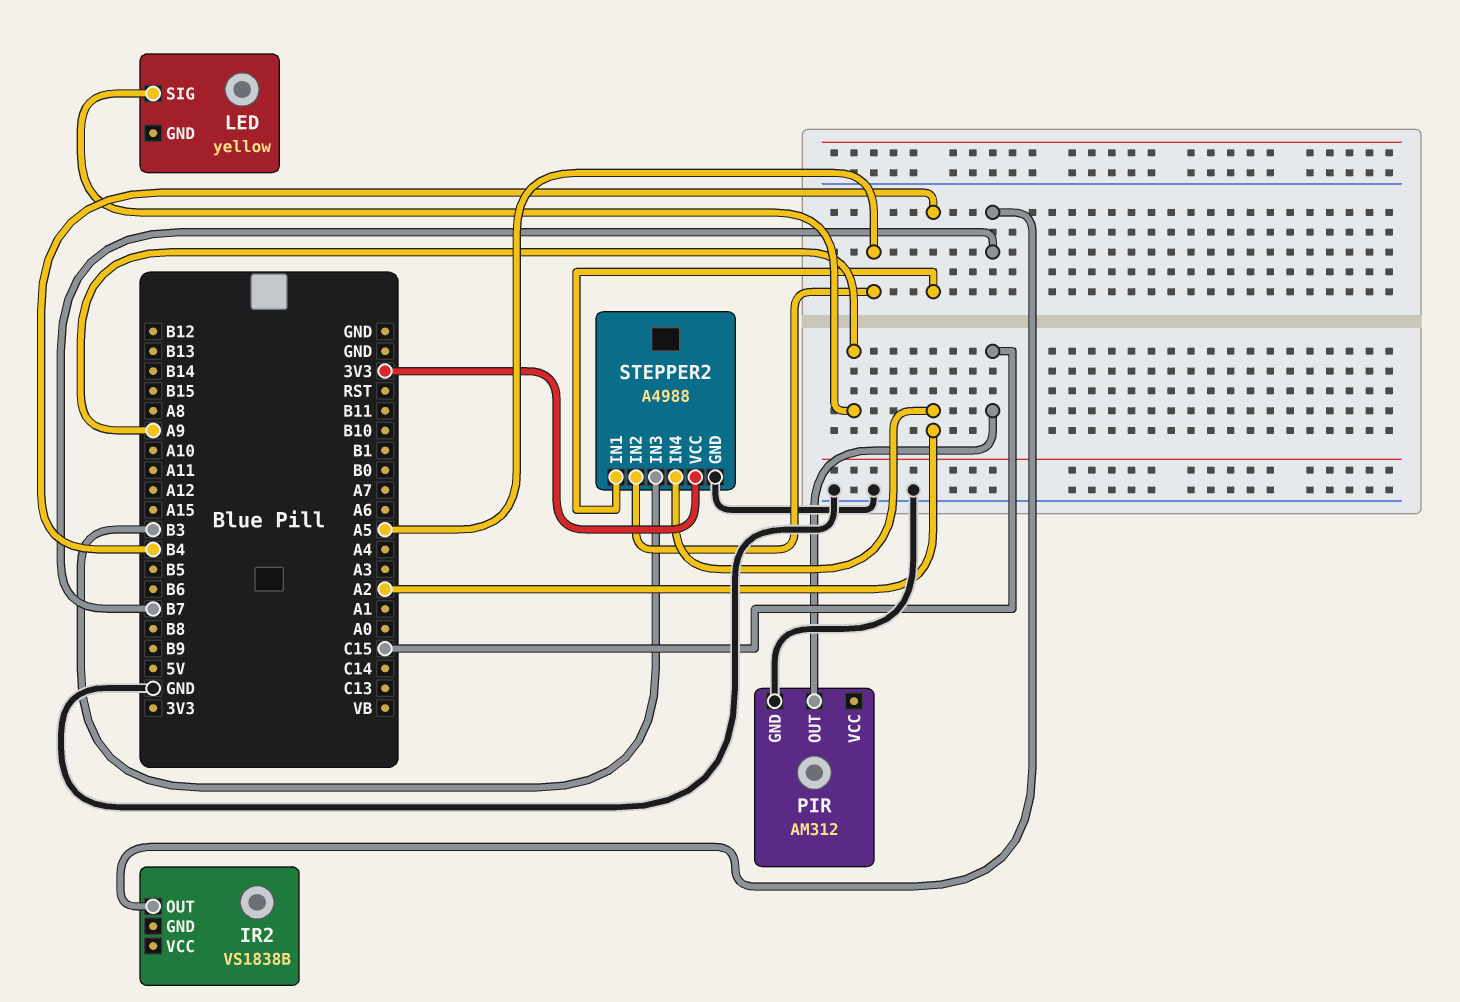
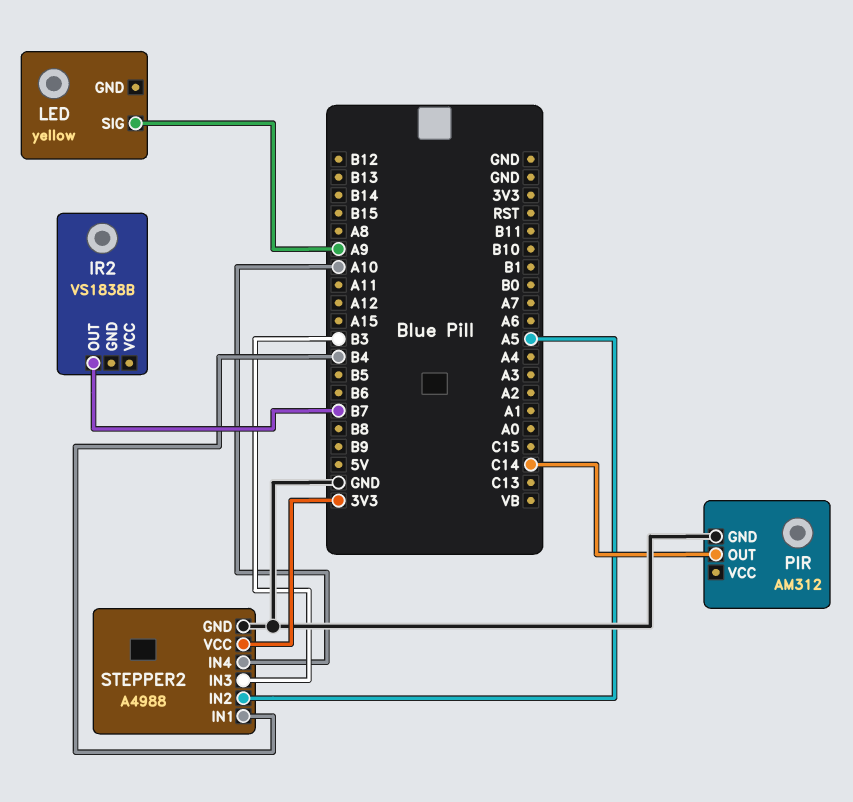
PIR pin OUT: C15 -> C14
STEPPER2 pin IN4: A2 -> A10

